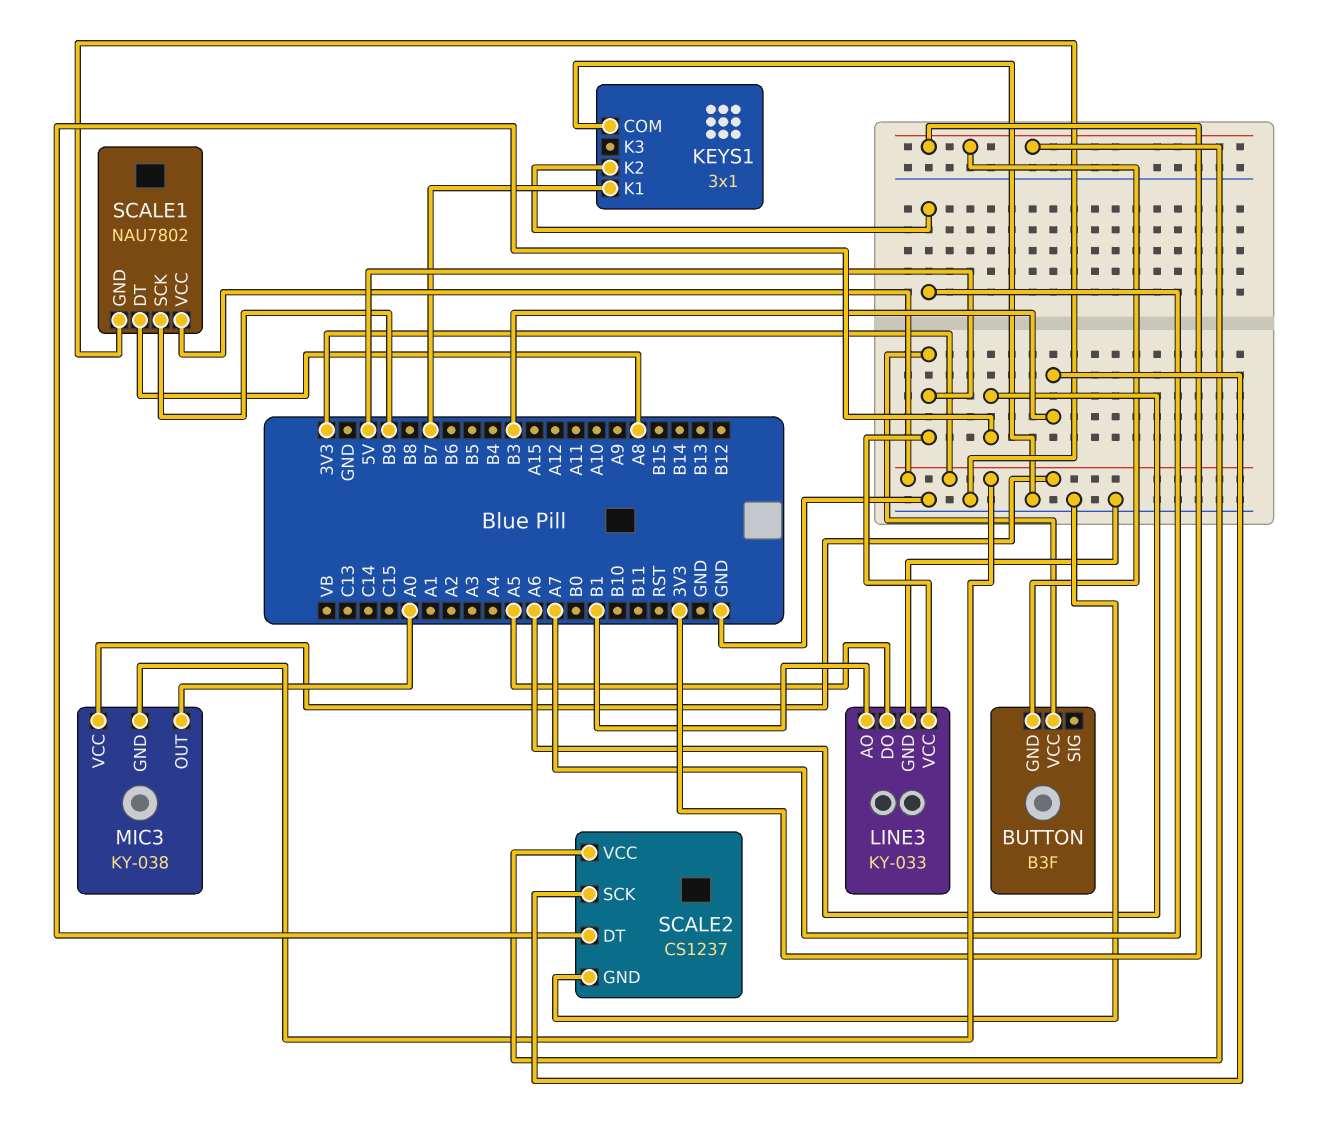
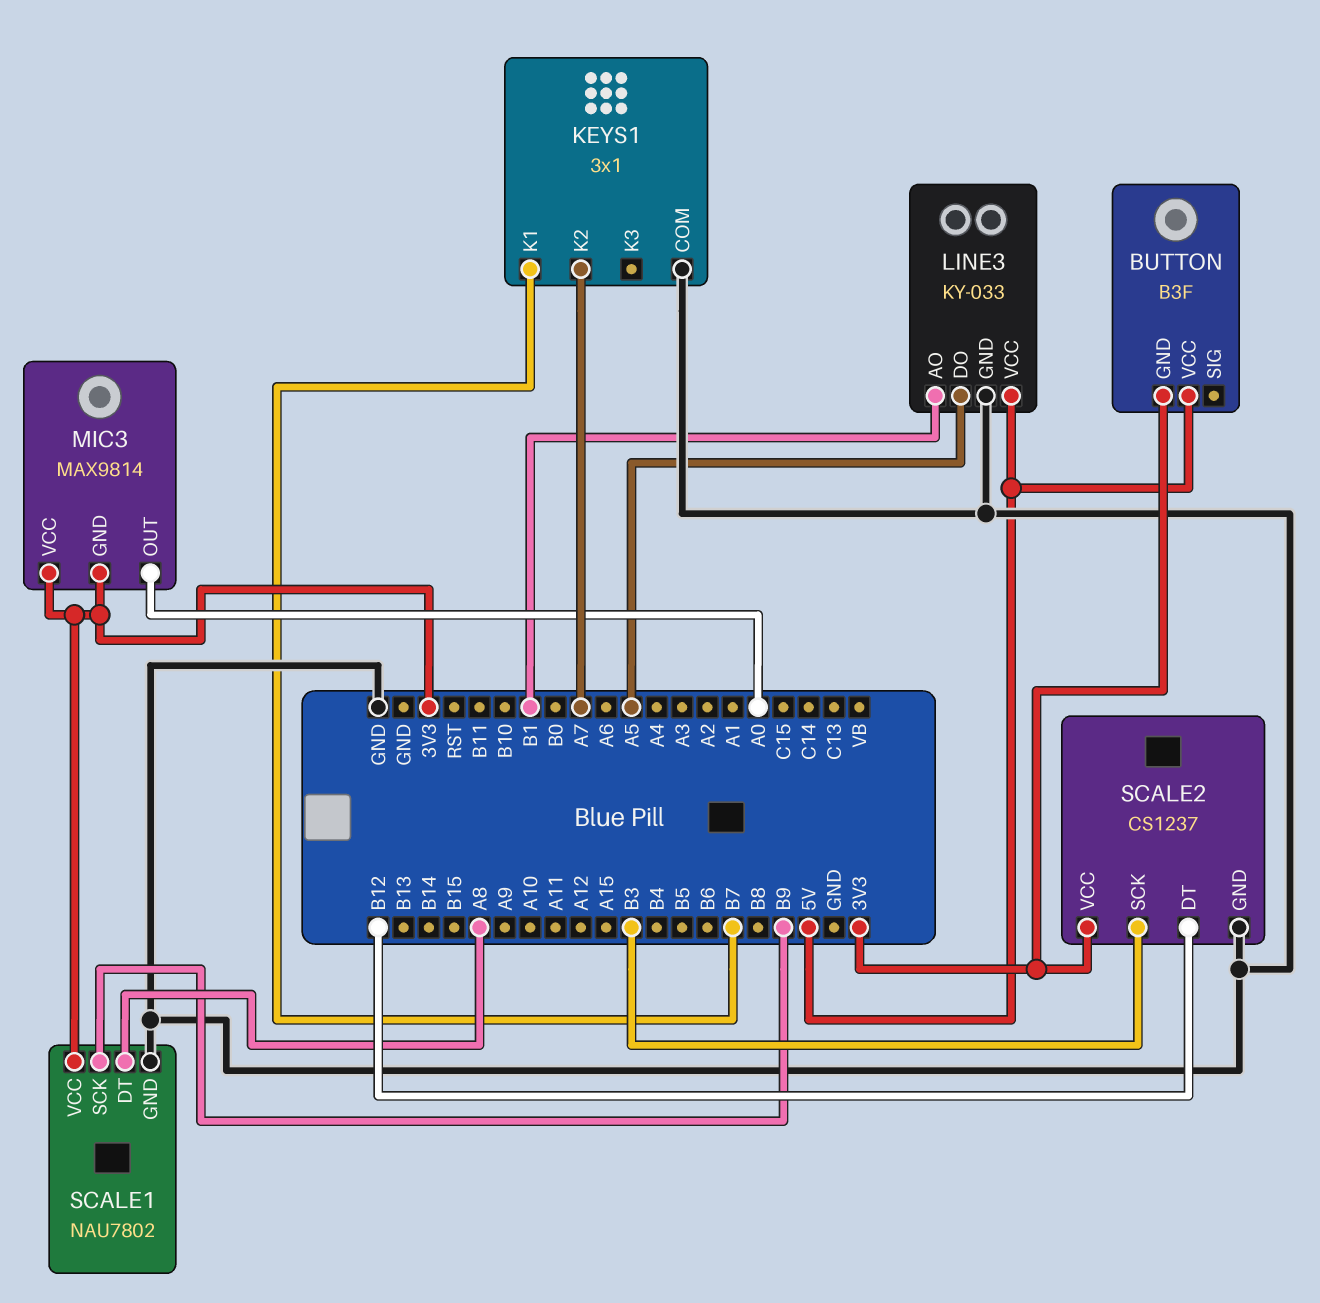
MIC3: KY-038 -> MAX9814
SCALE2 pin DT: A6 -> B12

